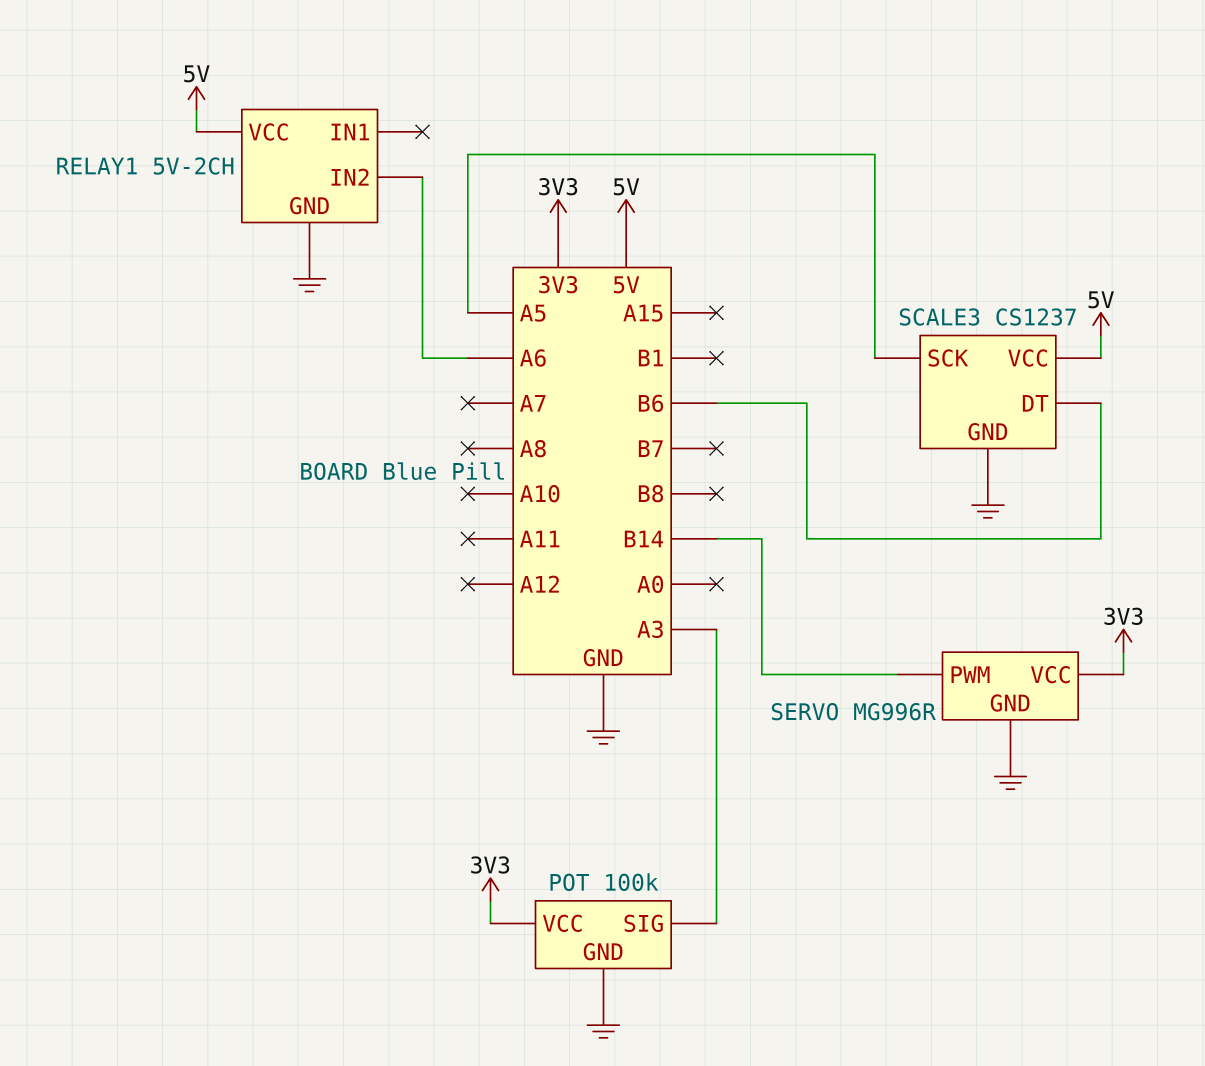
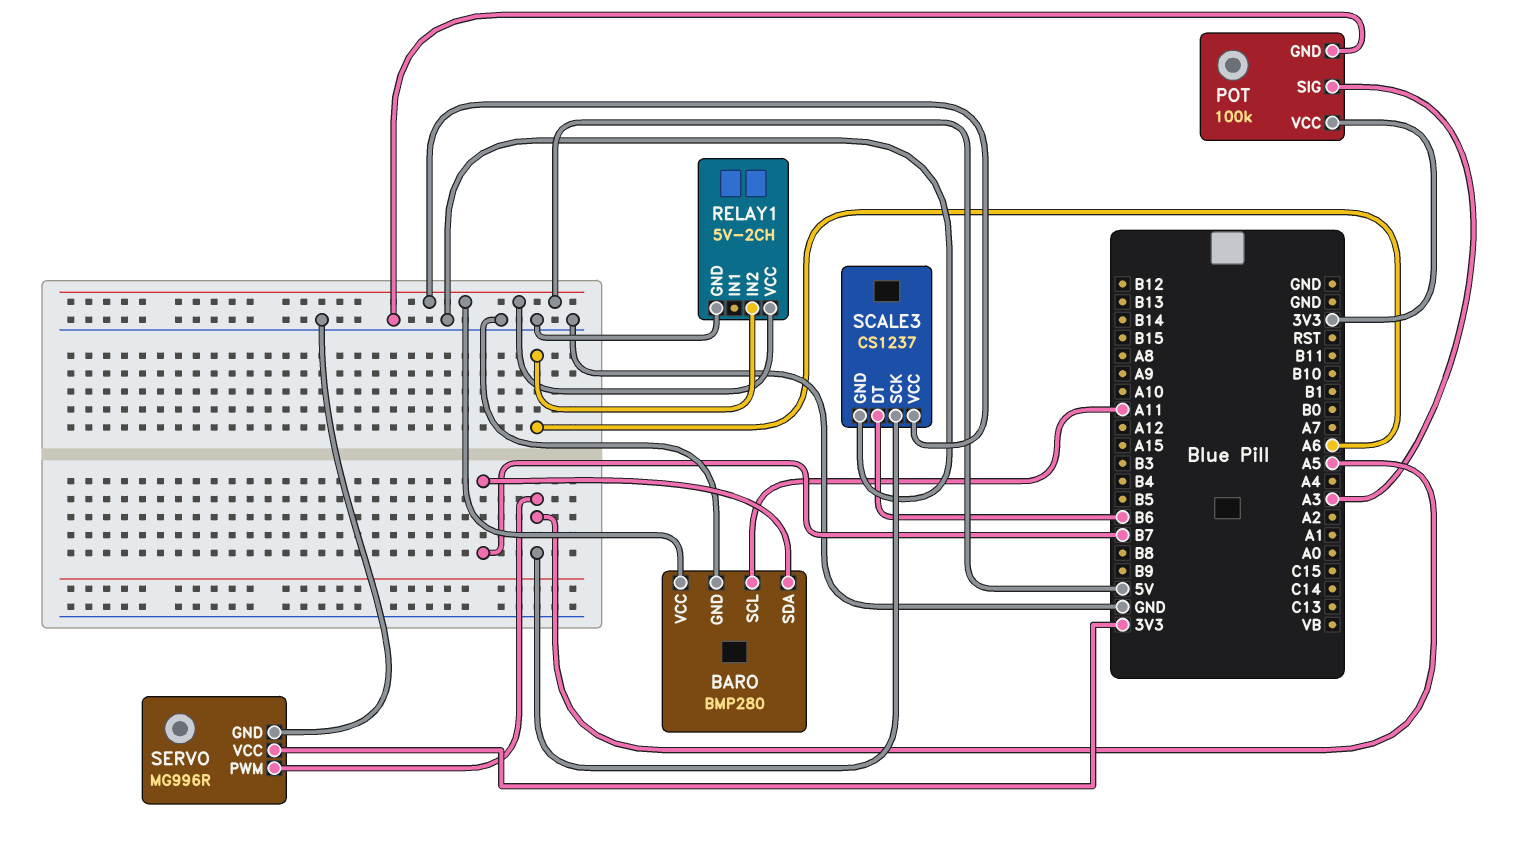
BARO: none -> BMP280
BARO pin GND: none -> GND
BARO pin SCL: none -> A11
BARO pin SDA: none -> B7
BARO pin VCC: none -> 5V
SERVO pin PWM: B14 -> A5

